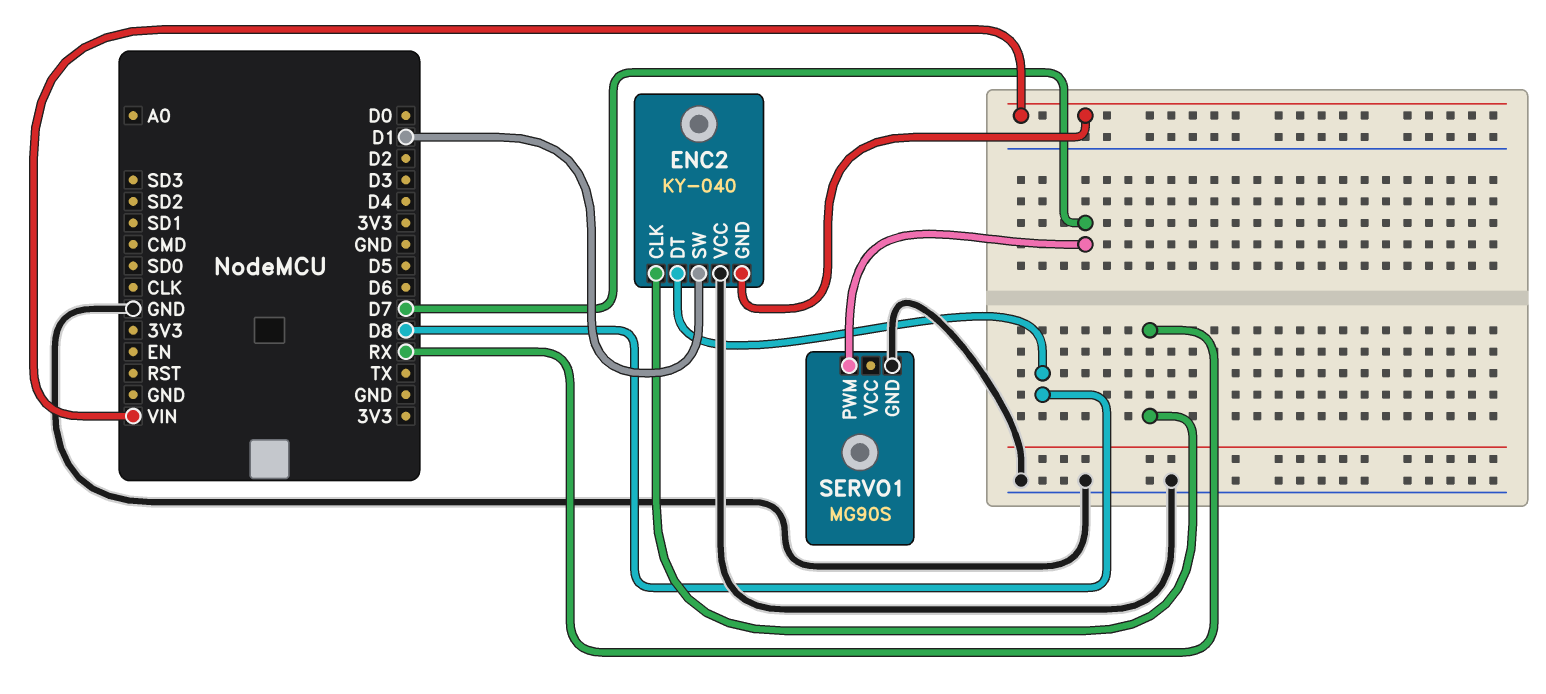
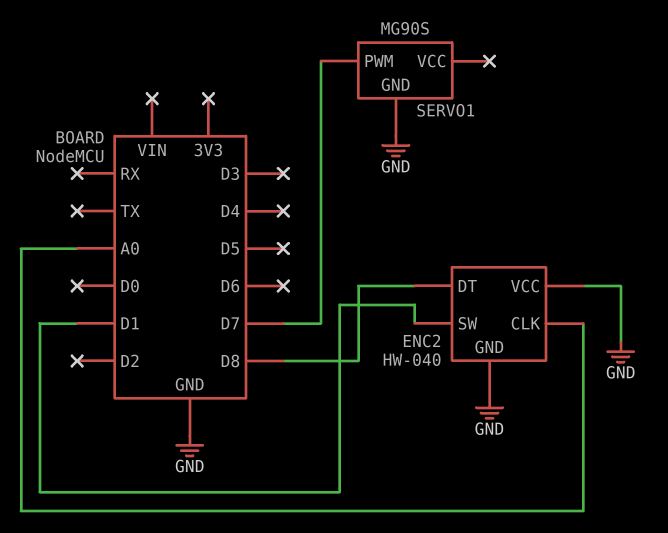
ENC2: KY-040 -> HW-040
ENC2 pin CLK: RX -> A0
ENC2 pin GND: VIN -> GND

